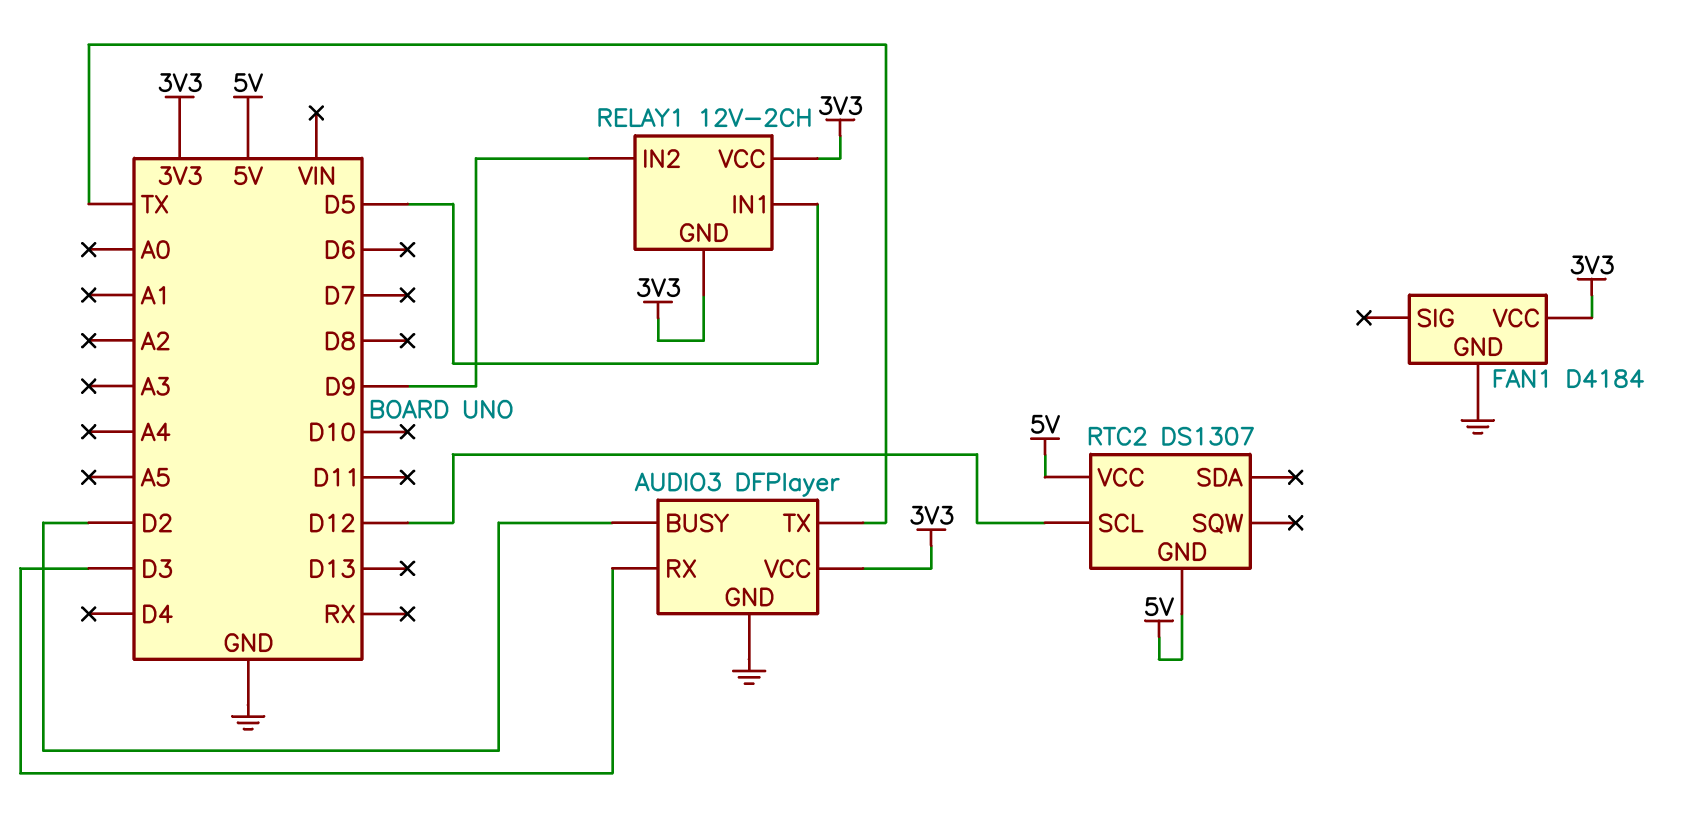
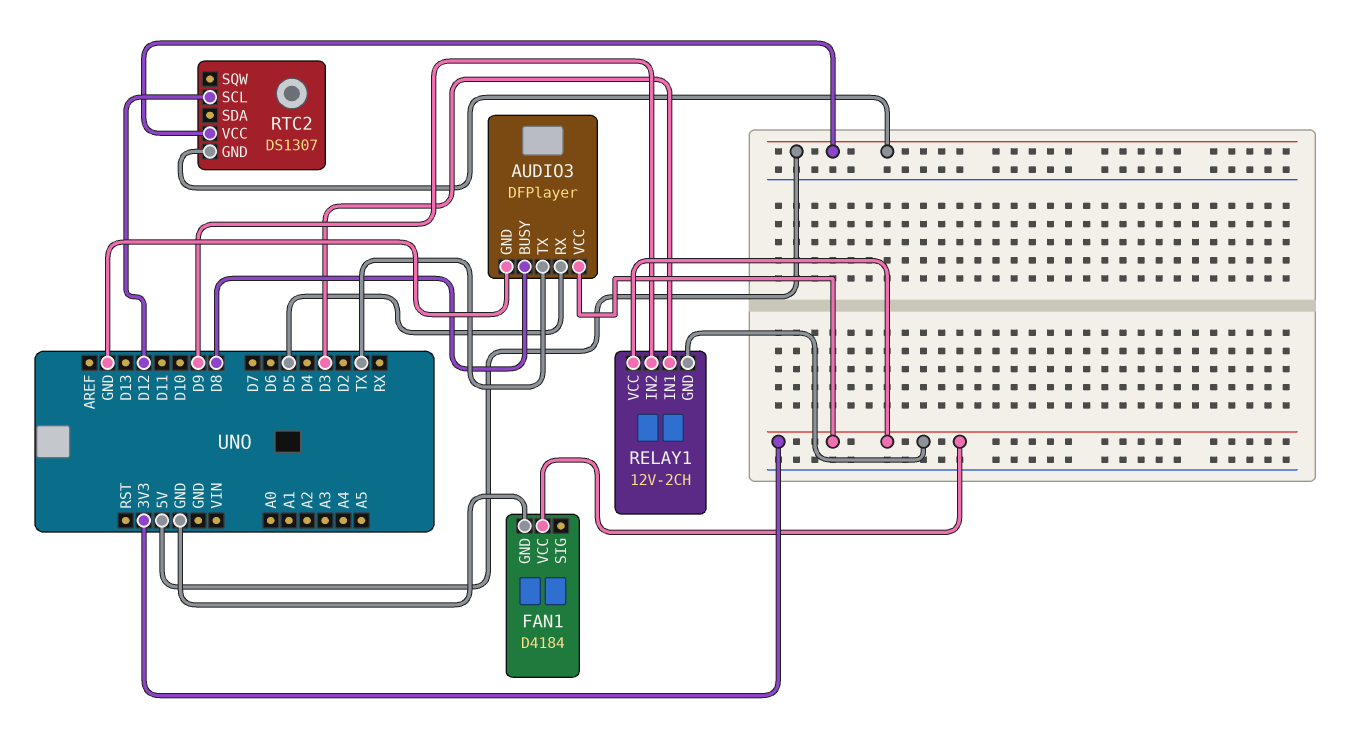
AUDIO3 pin BUSY: D2 -> D8
AUDIO3 pin RX: D3 -> D5
RELAY1 pin IN1: D5 -> D3

